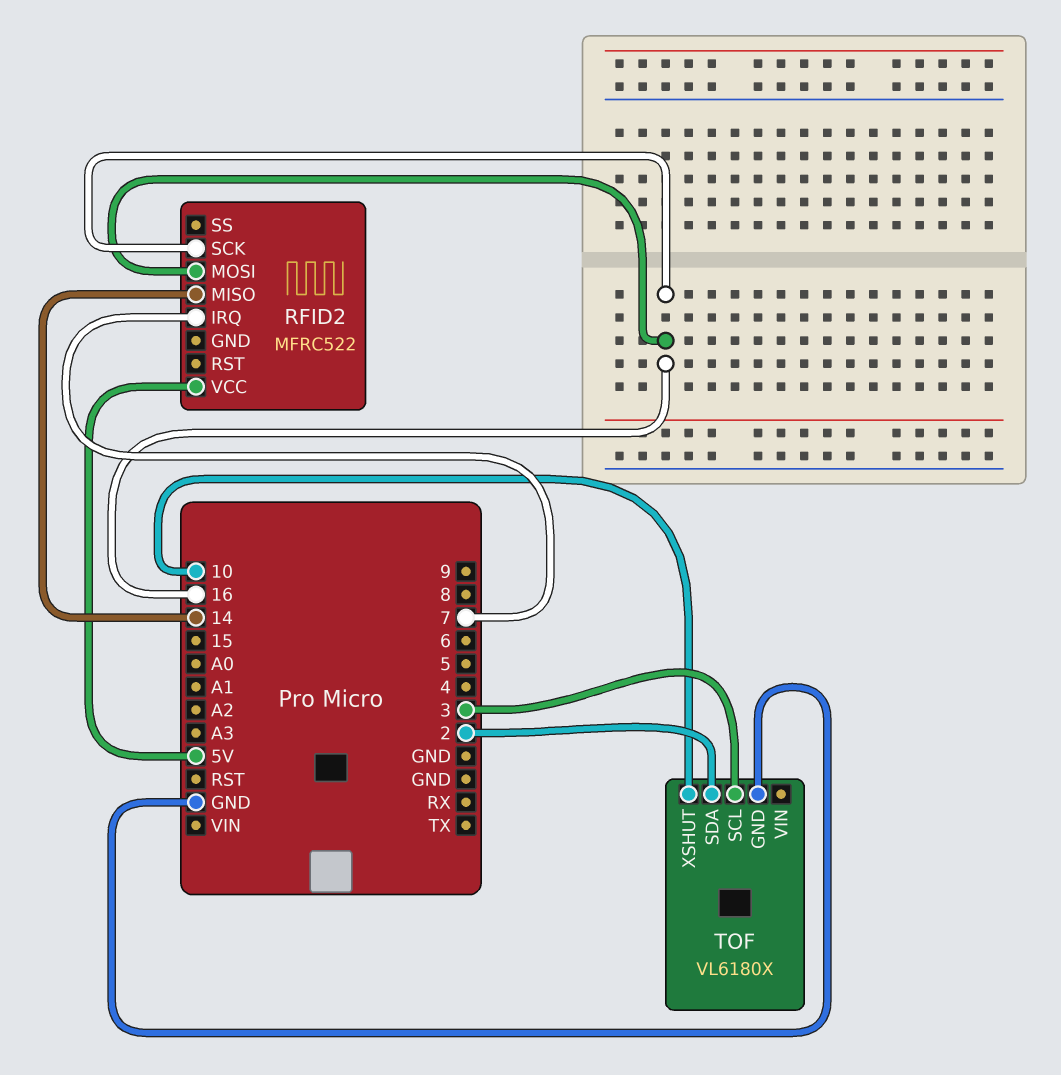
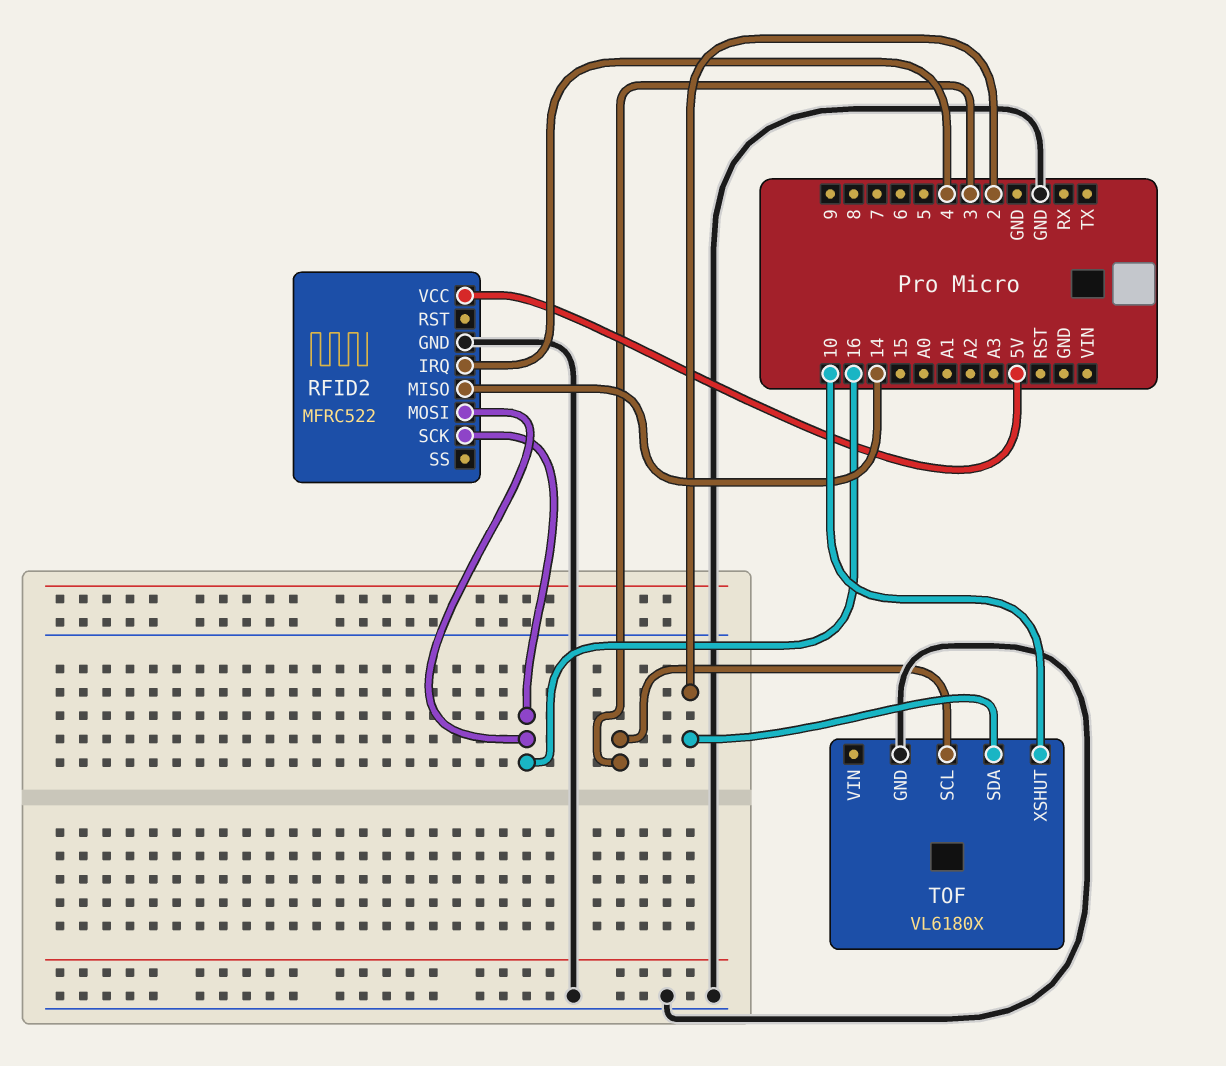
RFID2 pin GND: none -> GND
RFID2 pin IRQ: 7 -> 4

